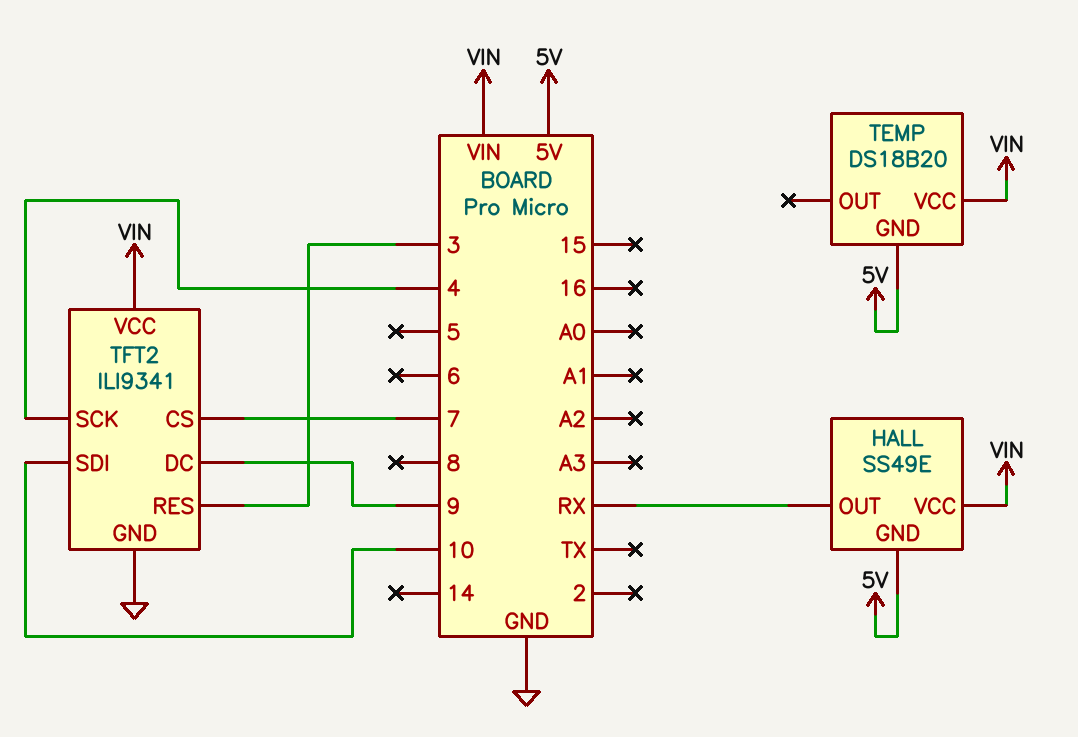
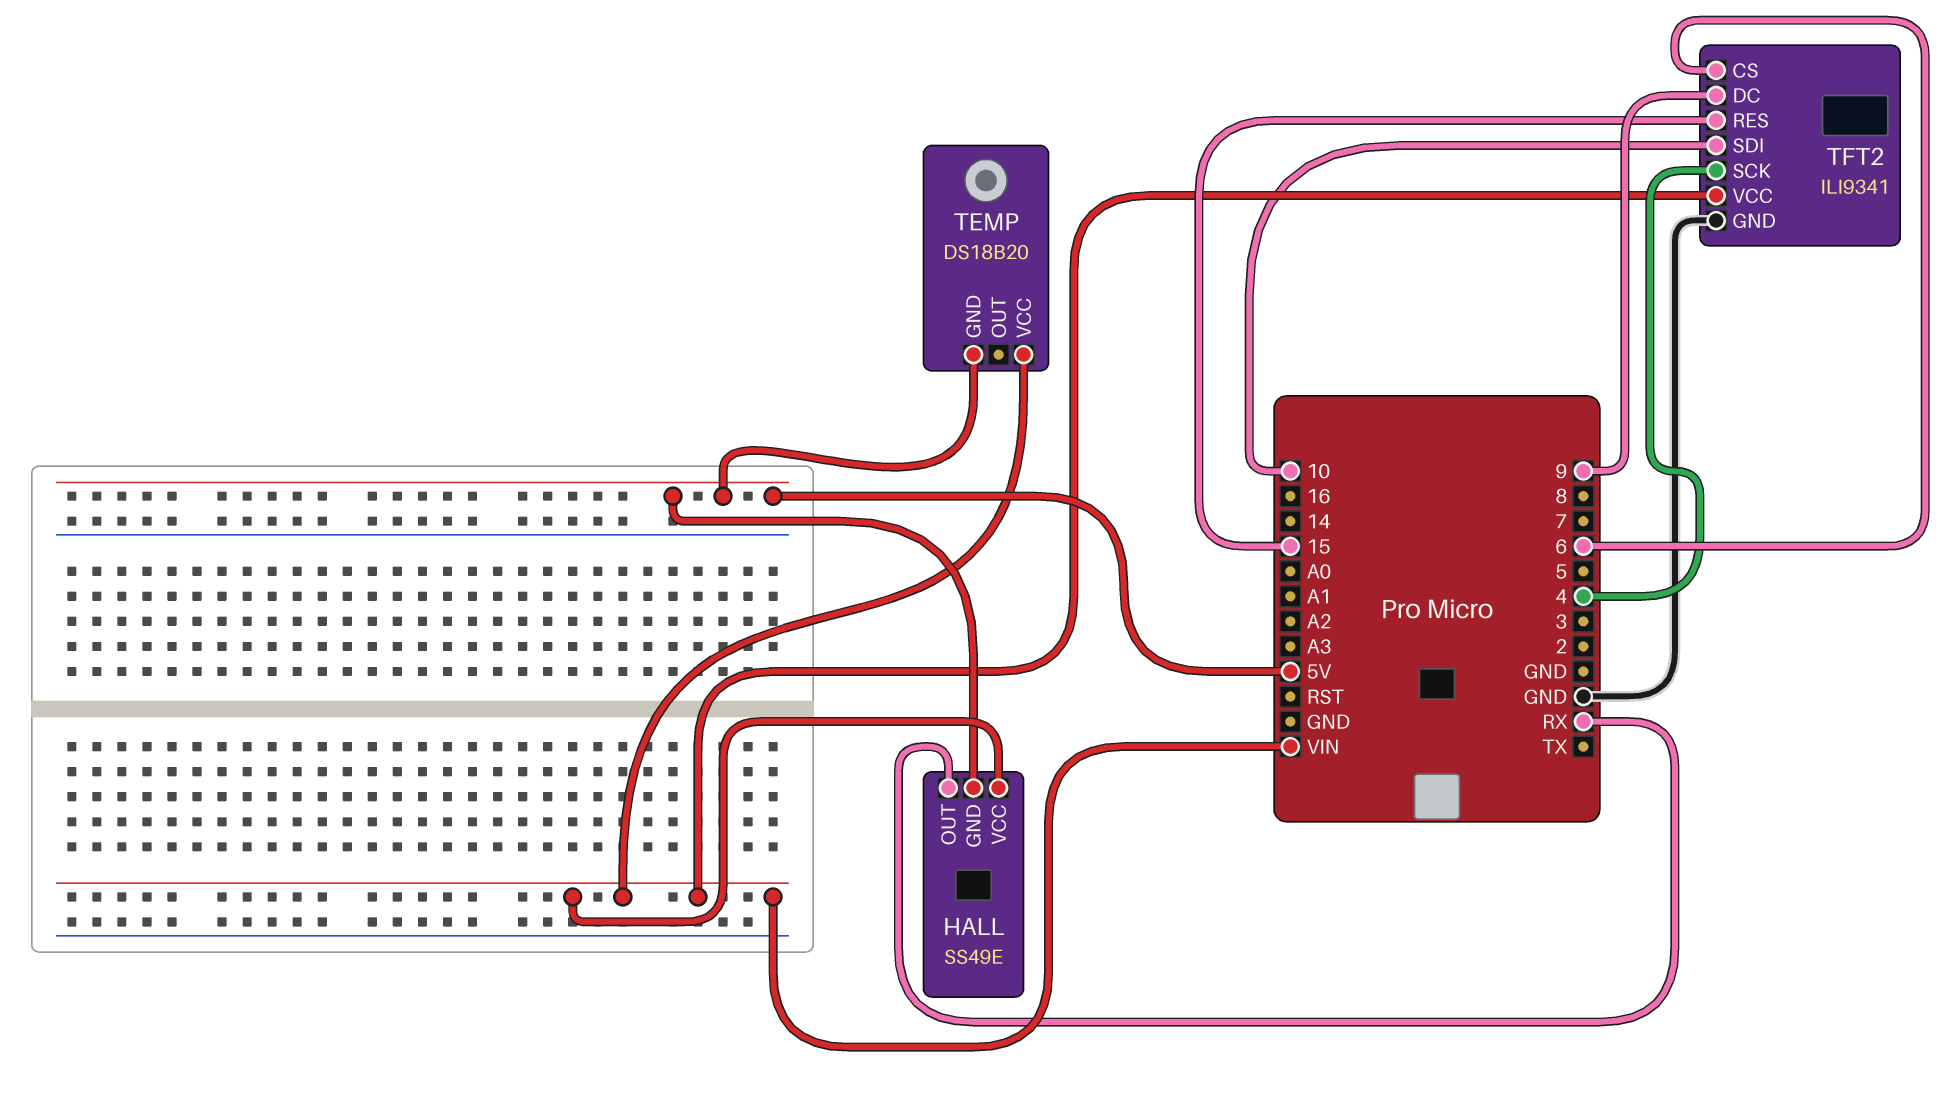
TFT2 pin CS: 7 -> 6
TFT2 pin RES: 3 -> 15

